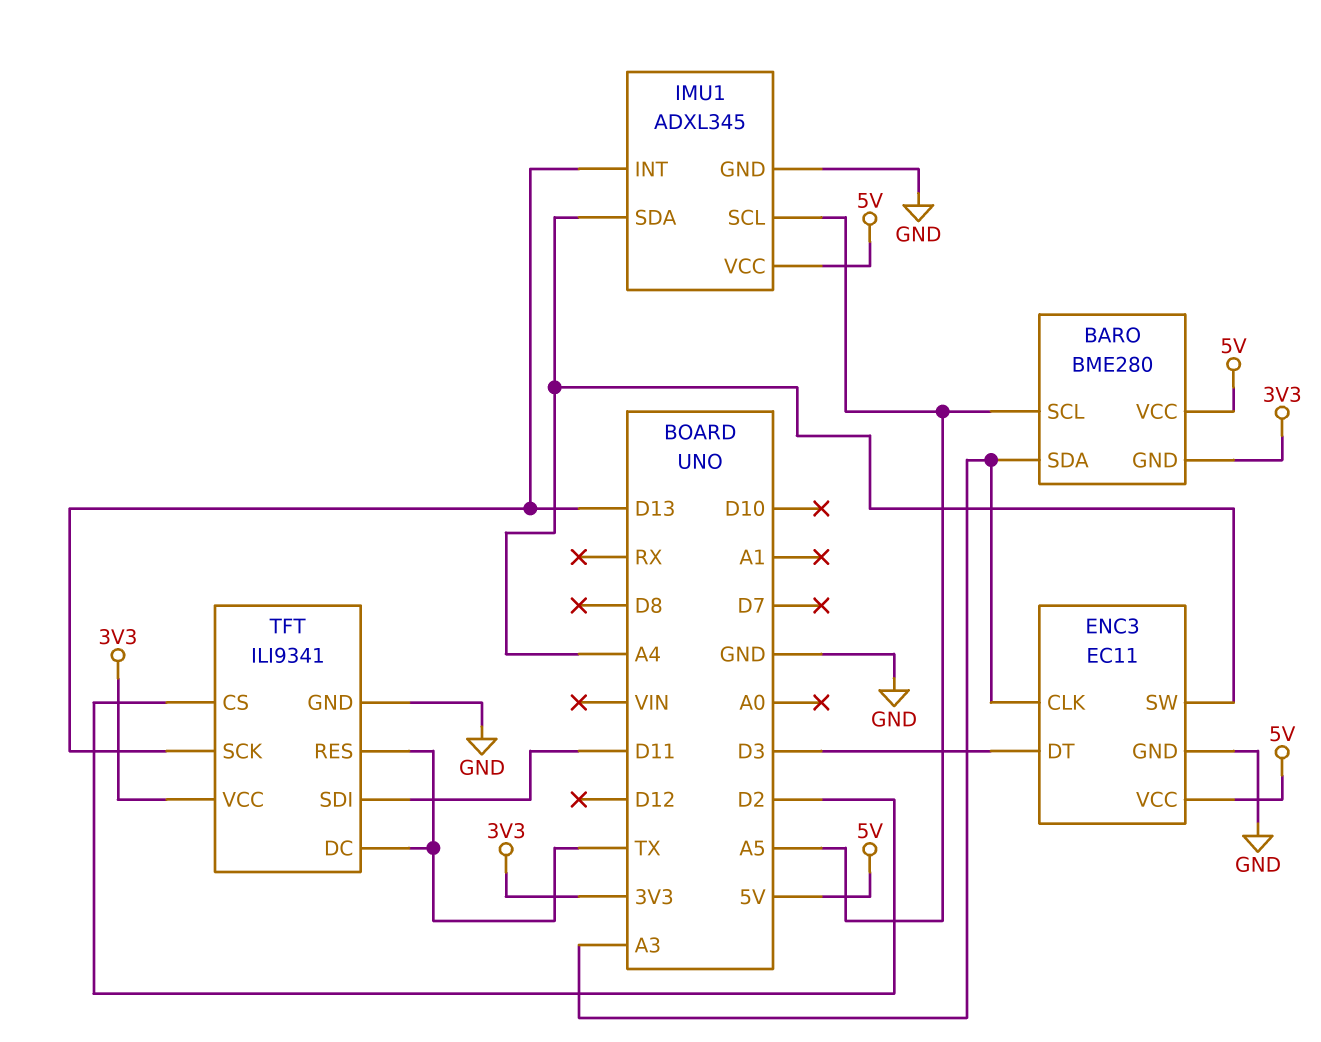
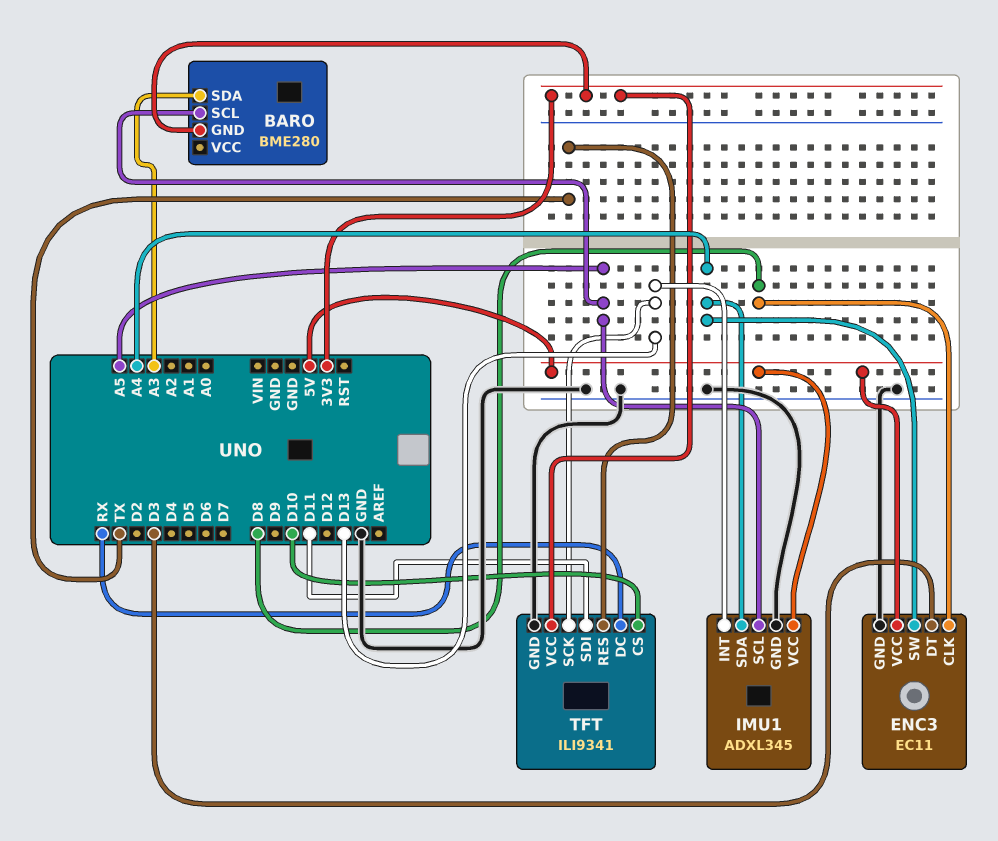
BARO pin VCC: 5V -> none
ENC3 pin CLK: A3 -> D8
TFT pin CS: D2 -> D10
TFT pin DC: TX -> RX

